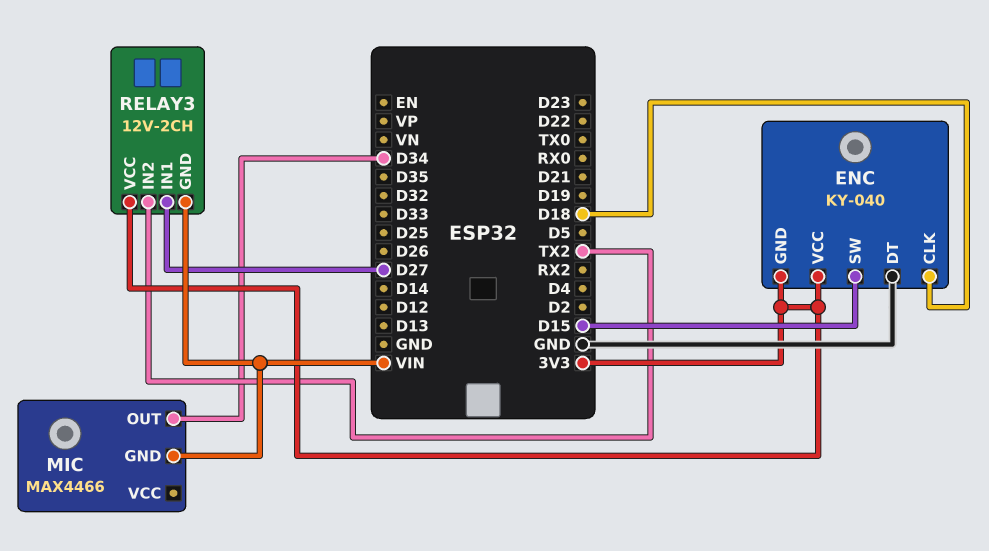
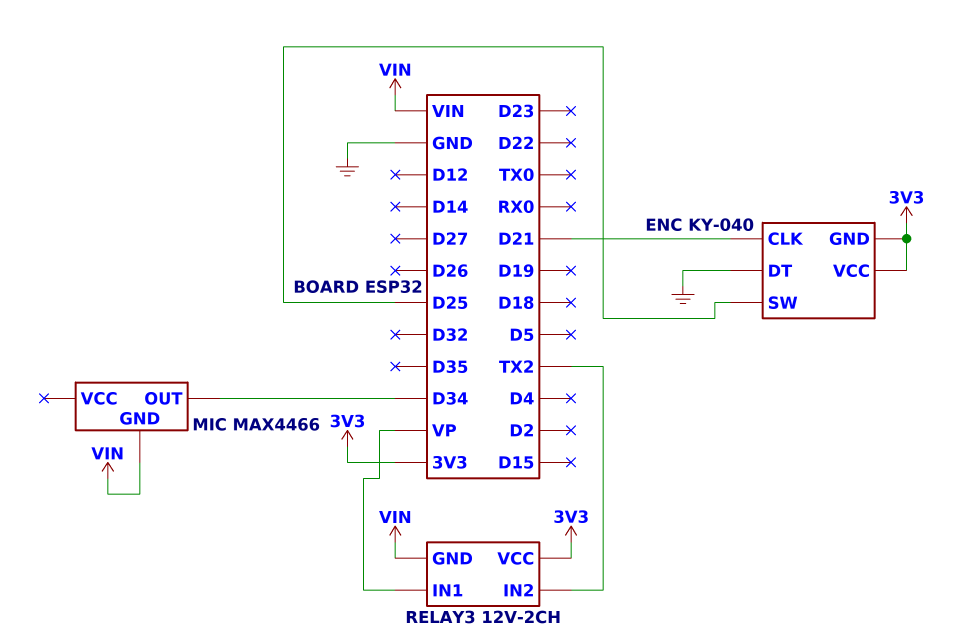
ENC pin CLK: D18 -> D21
ENC pin SW: D15 -> D25
RELAY3 pin IN1: D27 -> VP

